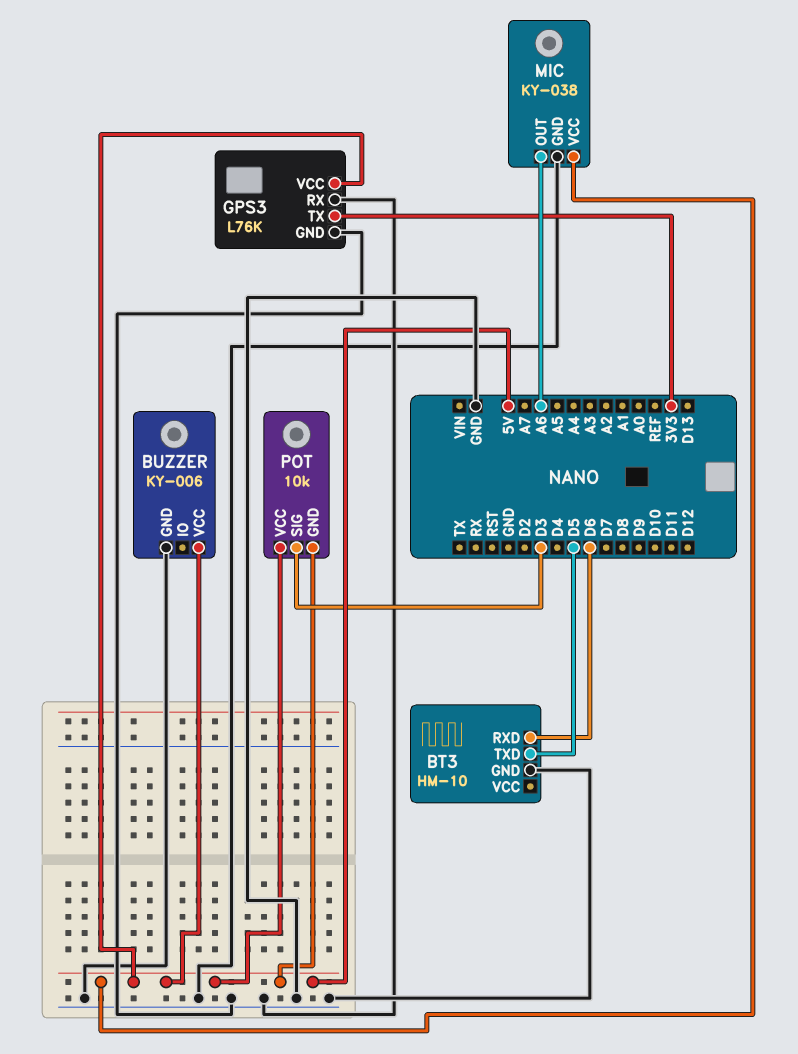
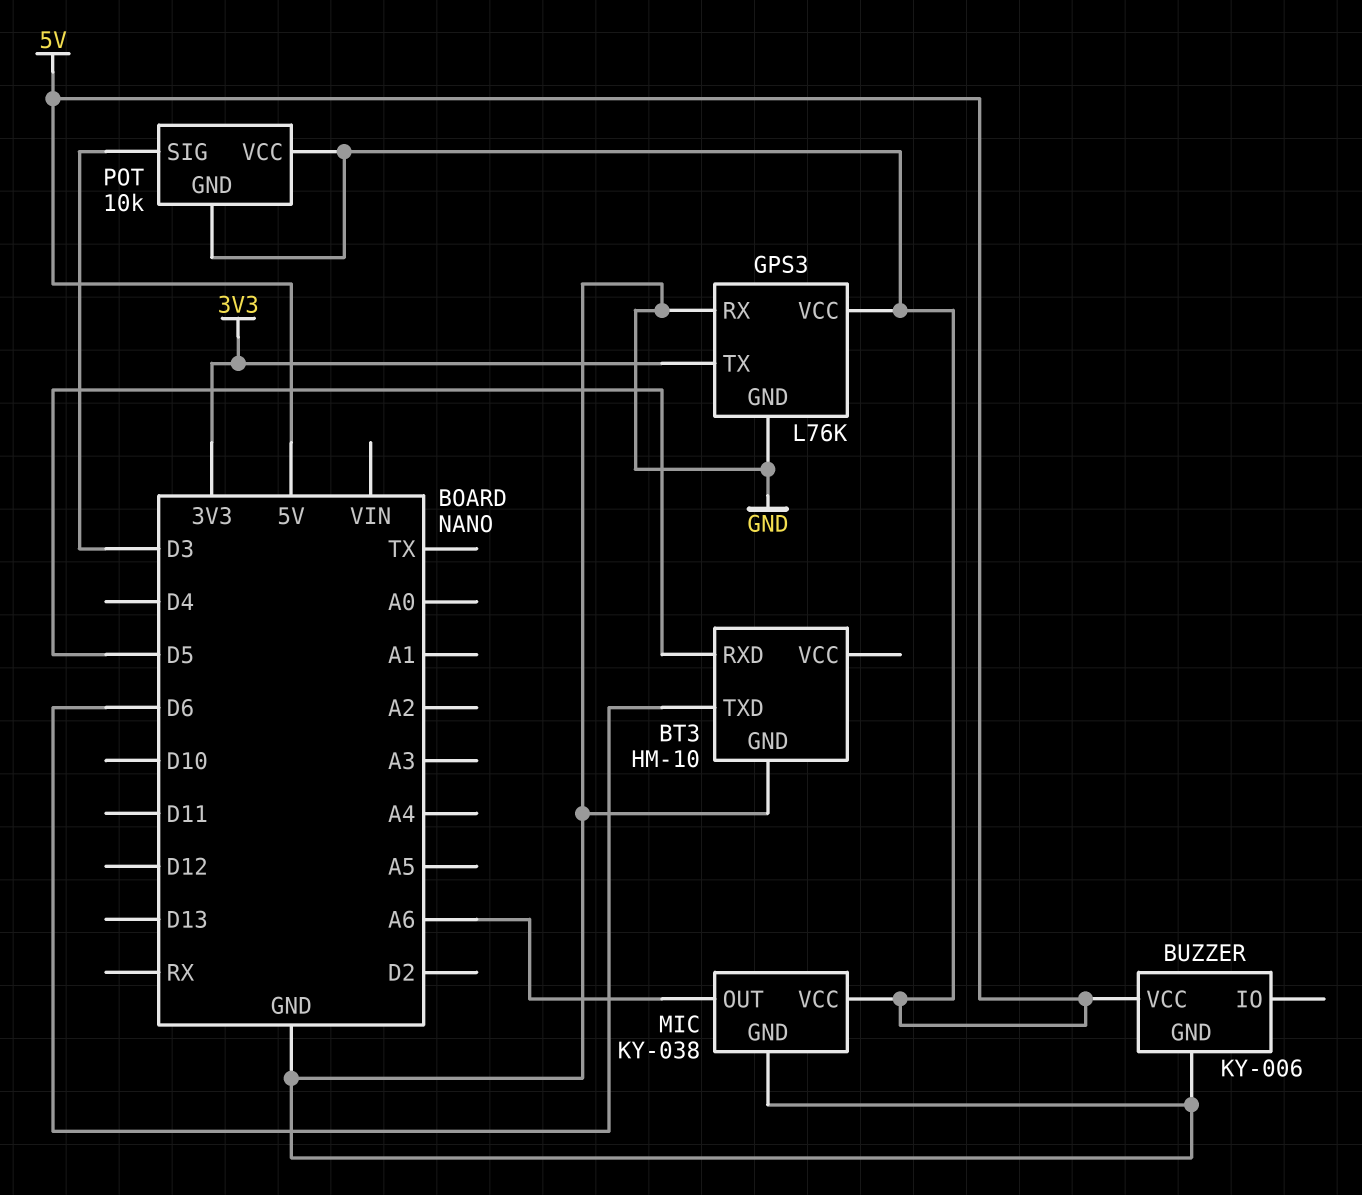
BT3 pin RXD: D6 -> D5
BT3 pin TXD: D5 -> D6

